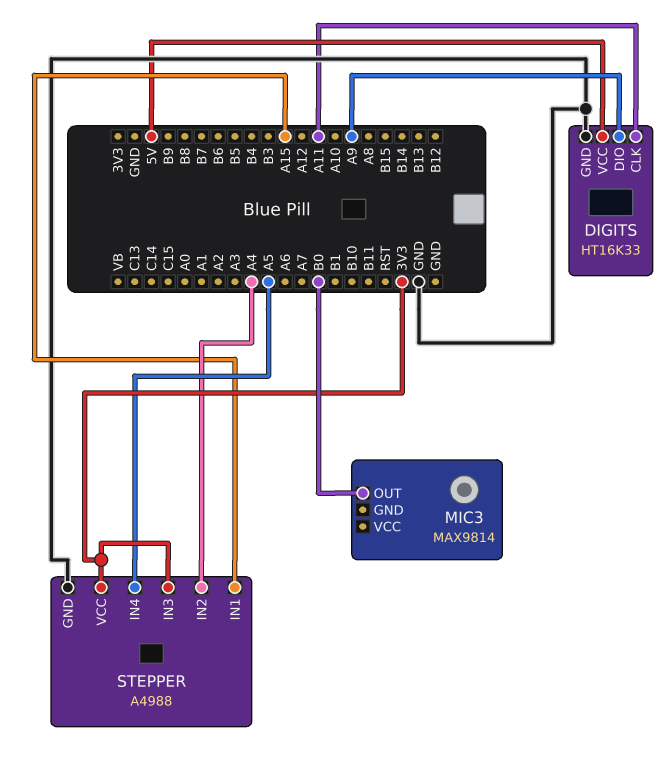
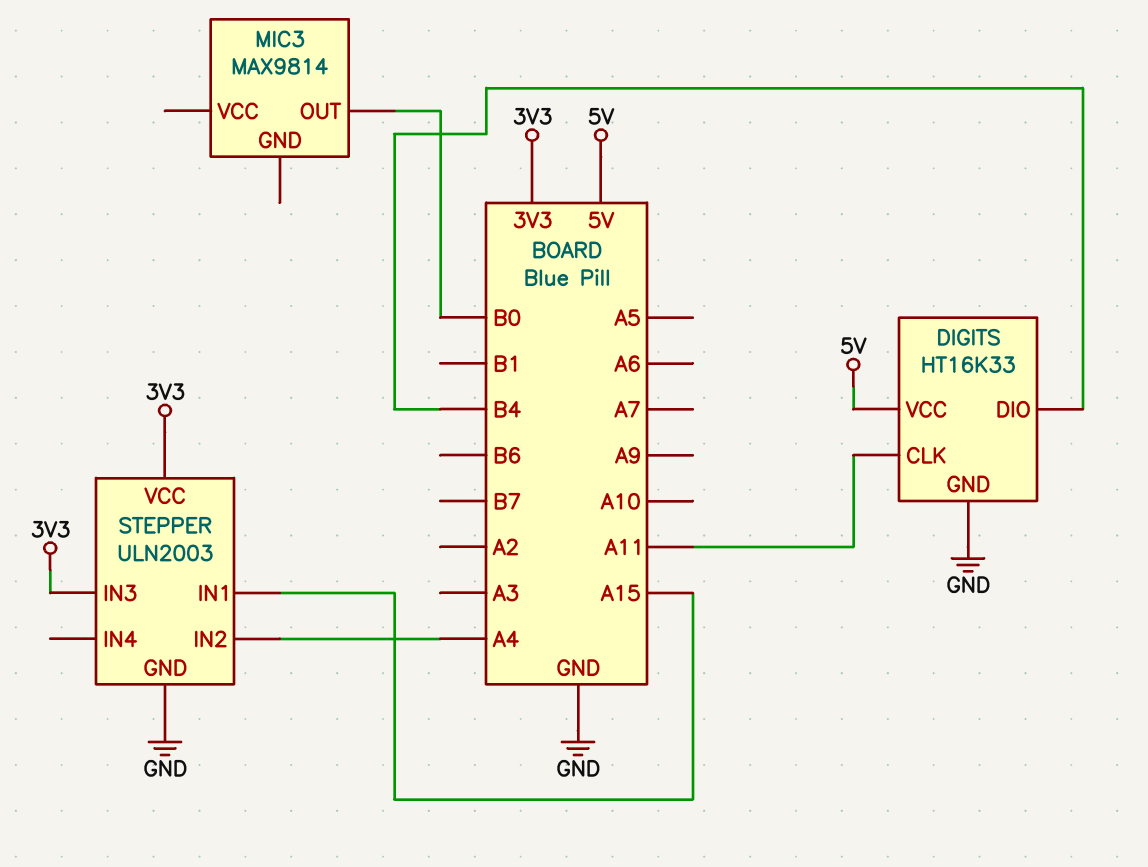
DIGITS pin DIO: A9 -> B4
STEPPER: A4988 -> ULN2003
STEPPER pin IN4: A5 -> none

